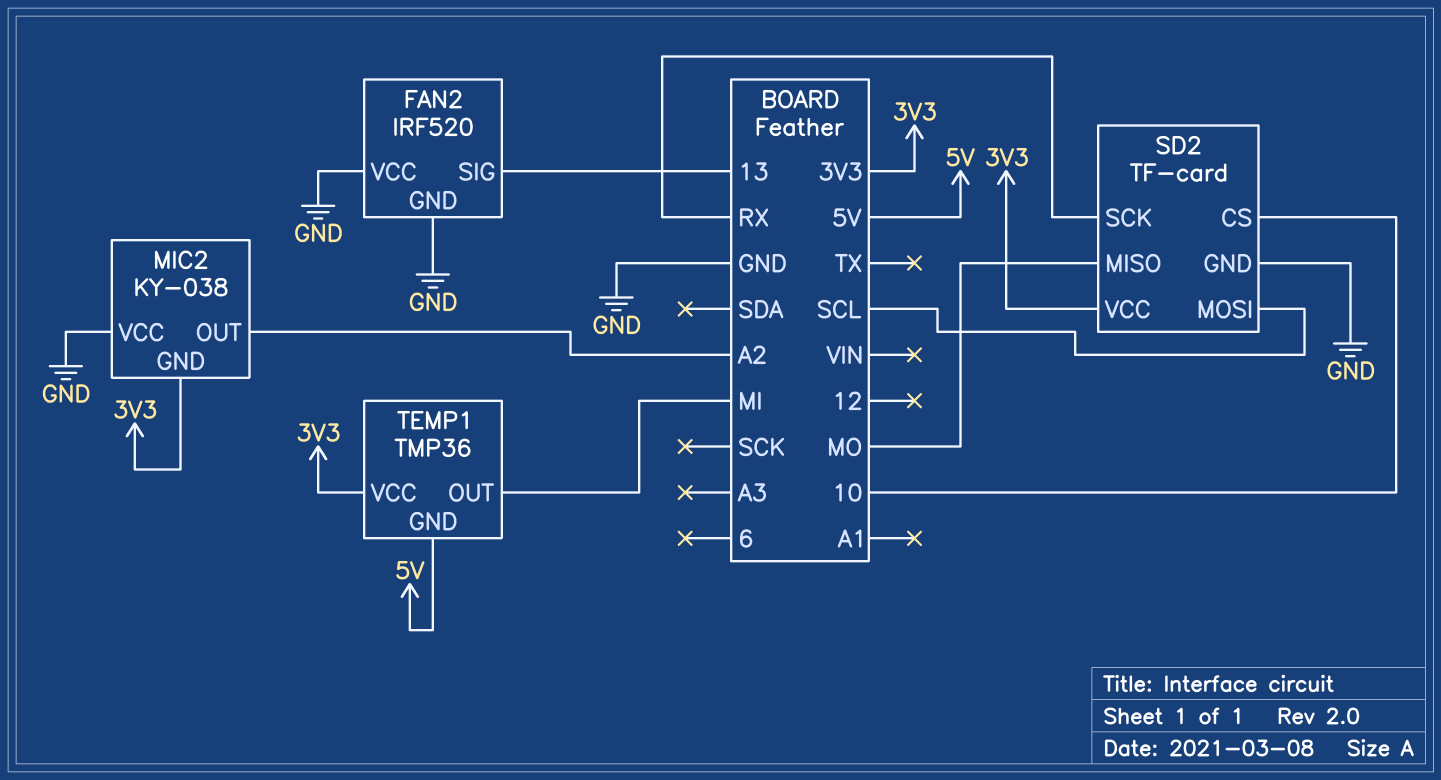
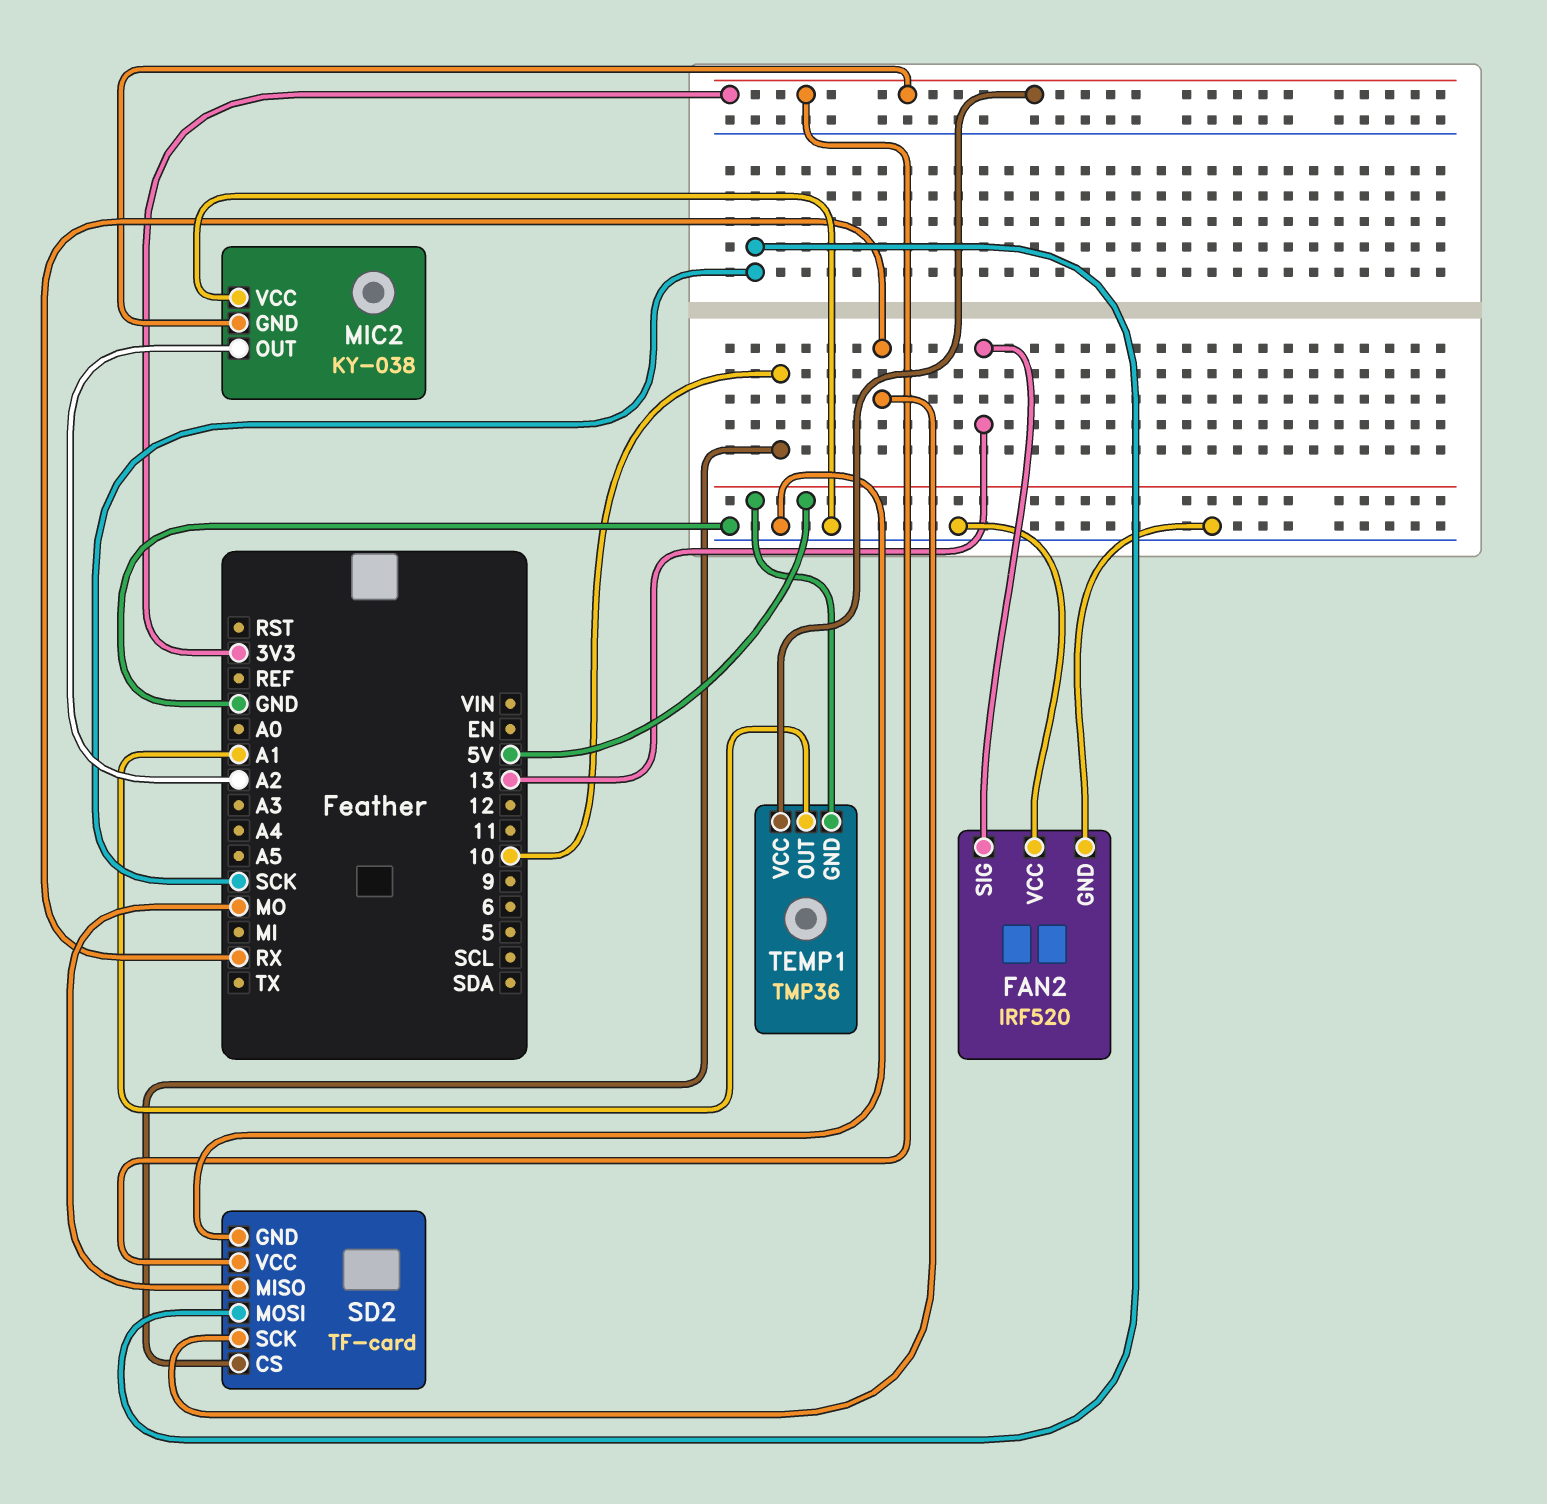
SD2 pin MOSI: SCL -> SCK
TEMP1 pin OUT: MI -> A1

